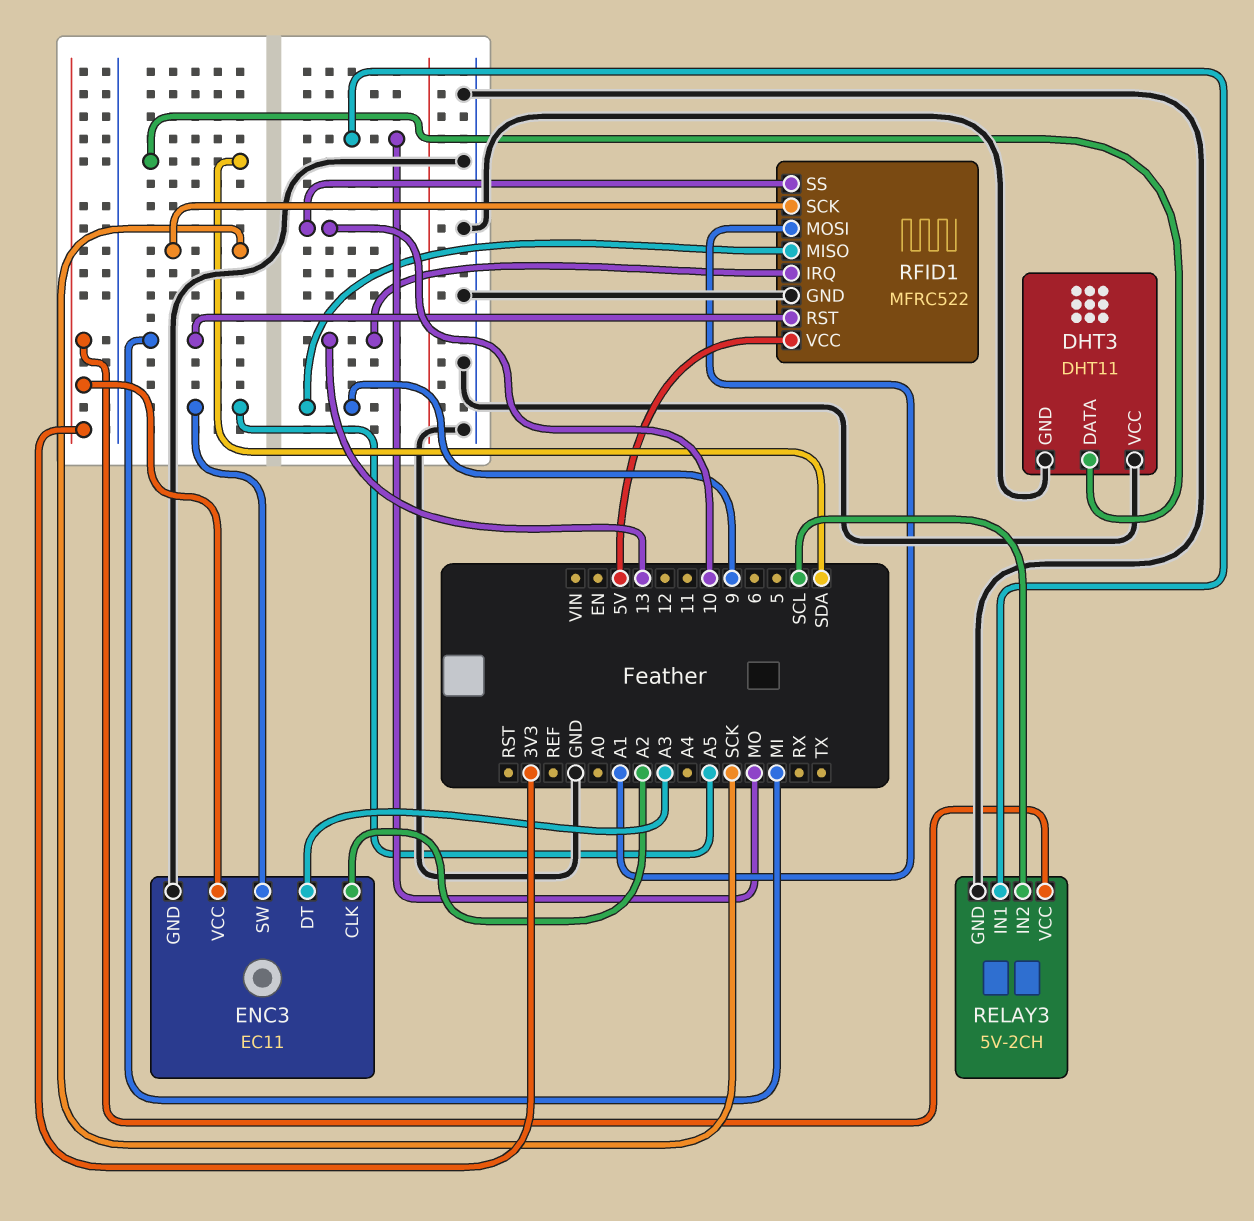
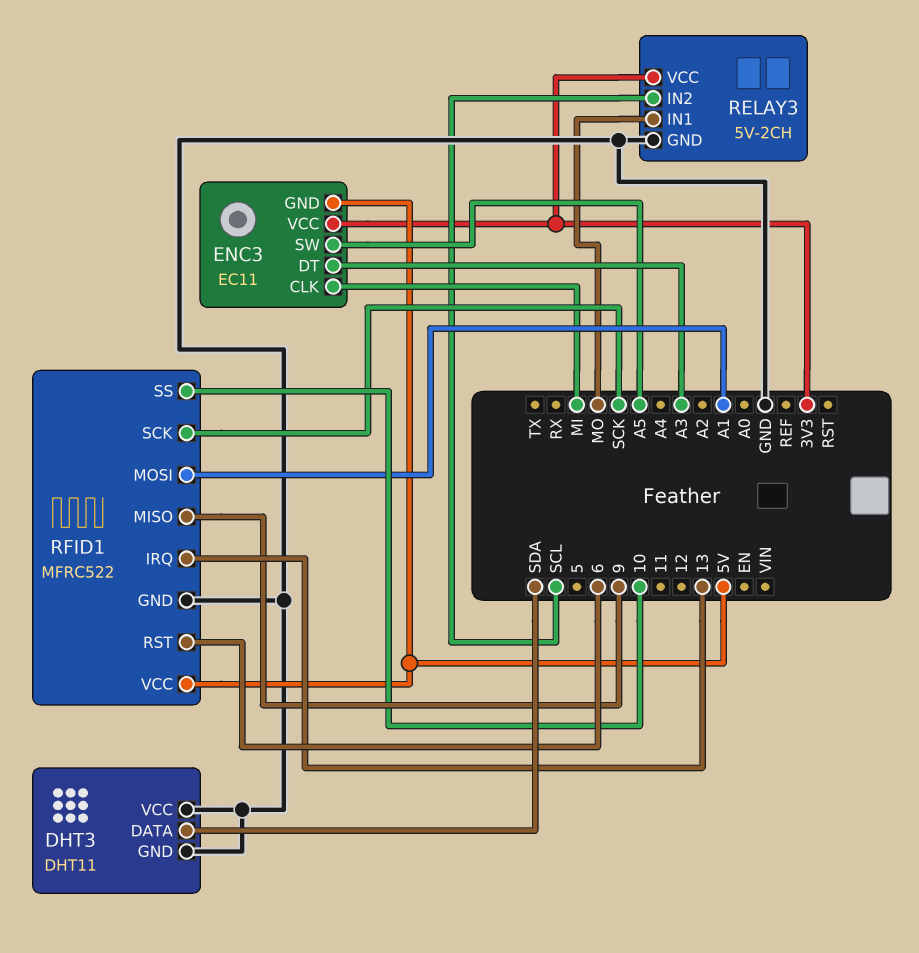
ENC3 pin CLK: A2 -> MI
ENC3 pin GND: GND -> 5V
RFID1 pin RST: MI -> 6

